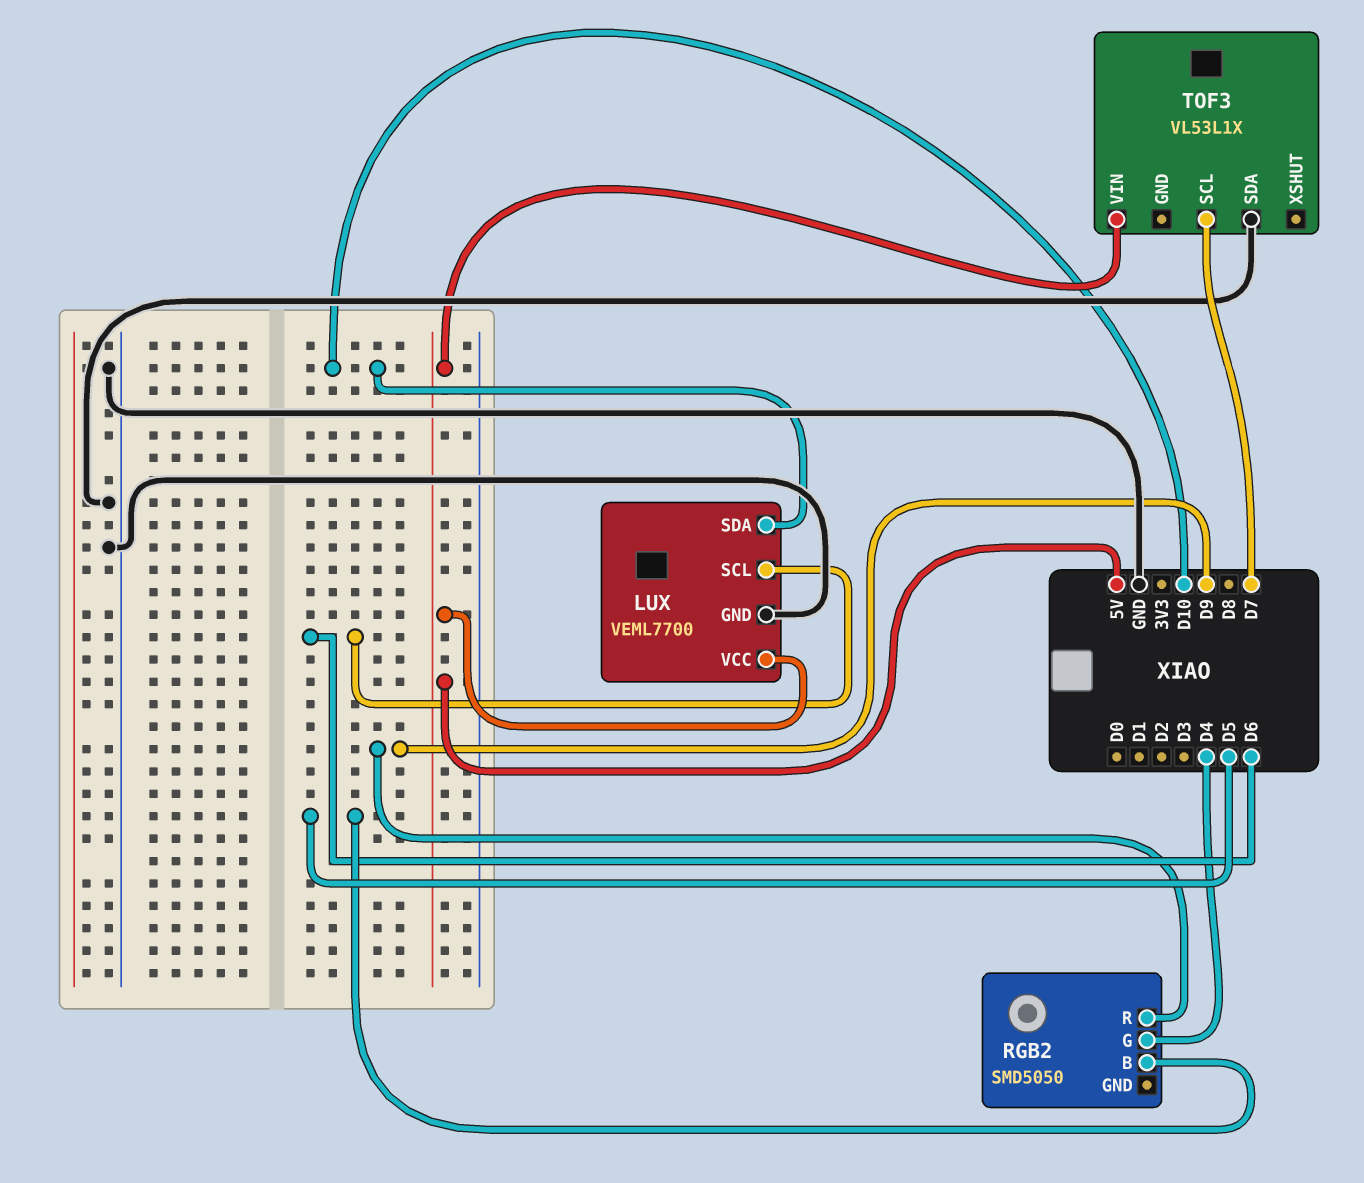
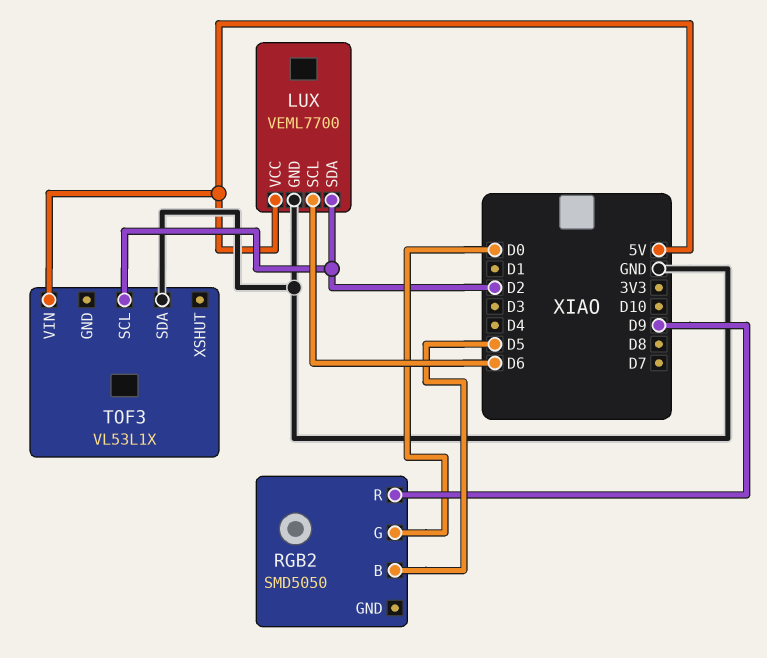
LUX pin SDA: D10 -> D2
RGB2 pin G: D4 -> D0
TOF3 pin SCL: D7 -> D2

